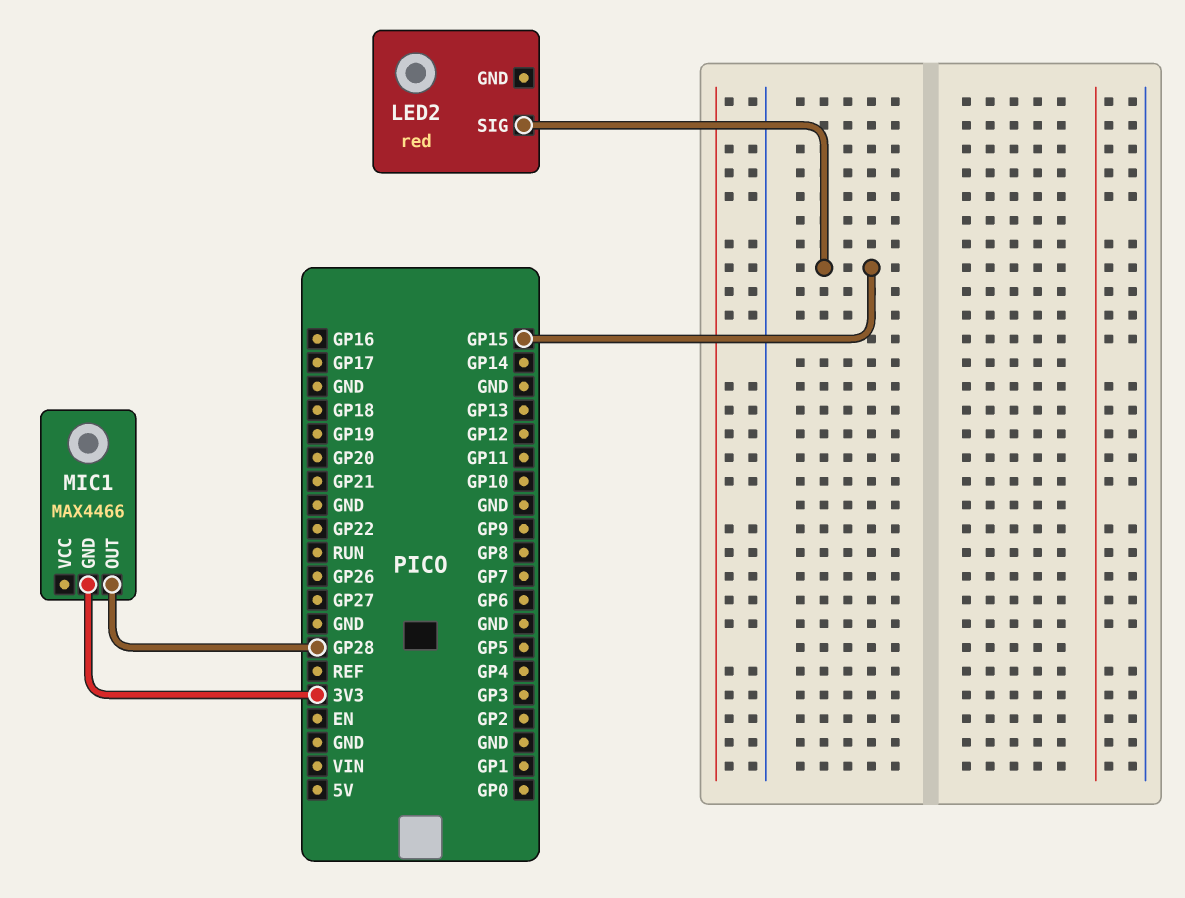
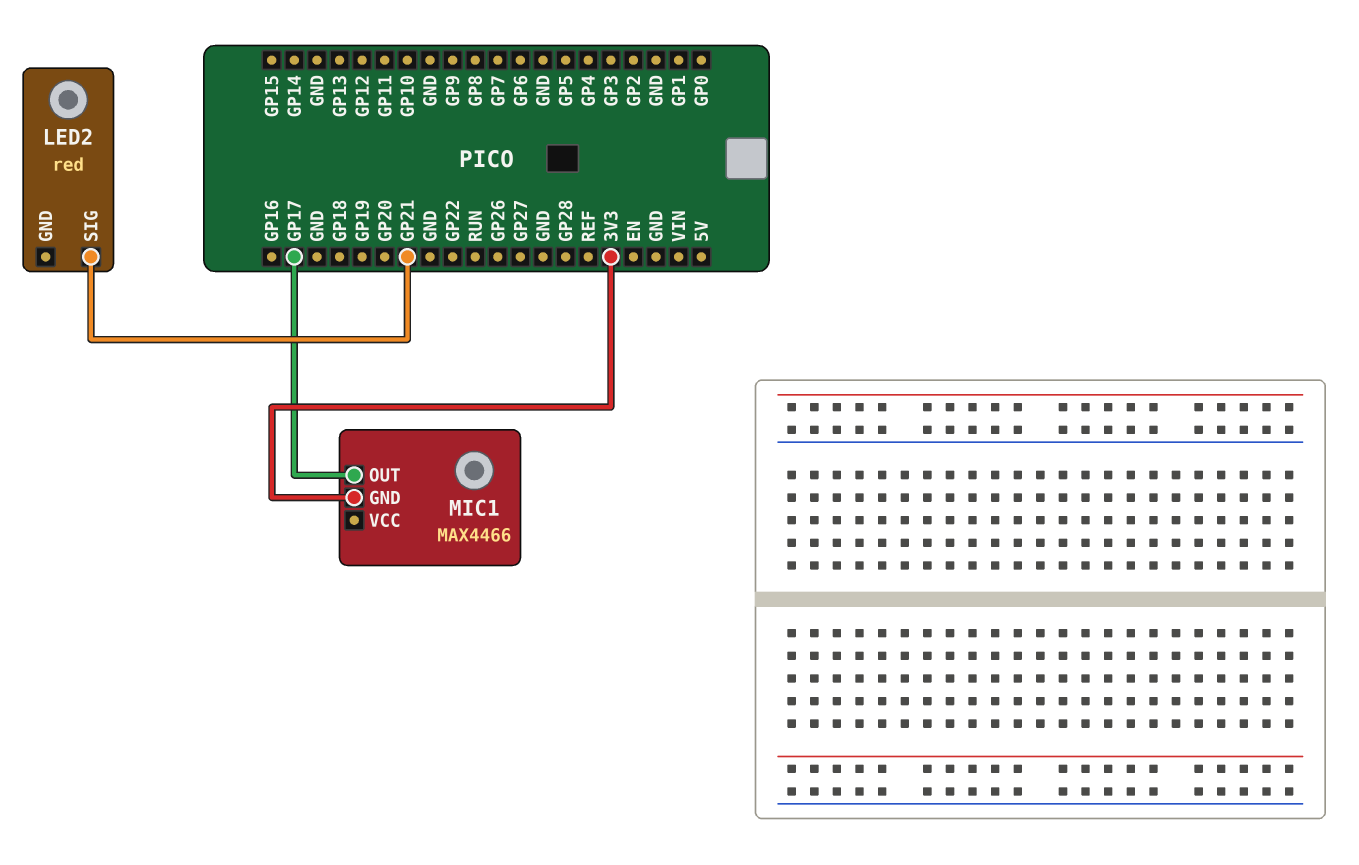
LED2 pin SIG: GP15 -> GP21
MIC1 pin OUT: GP28 -> GP17

